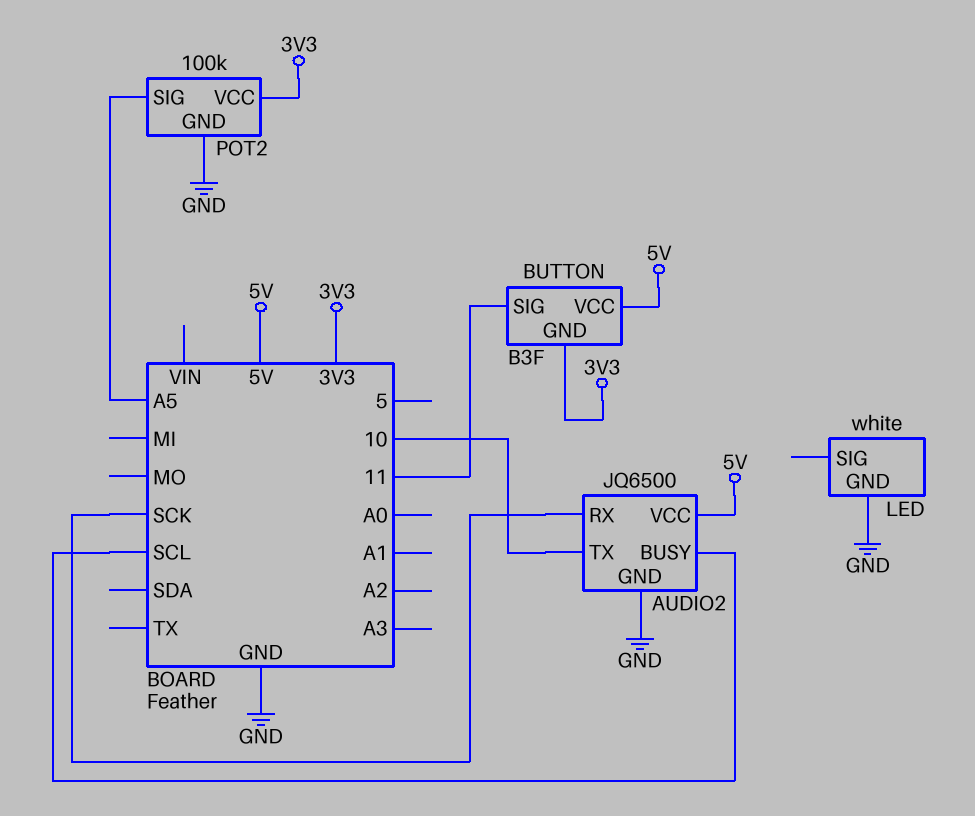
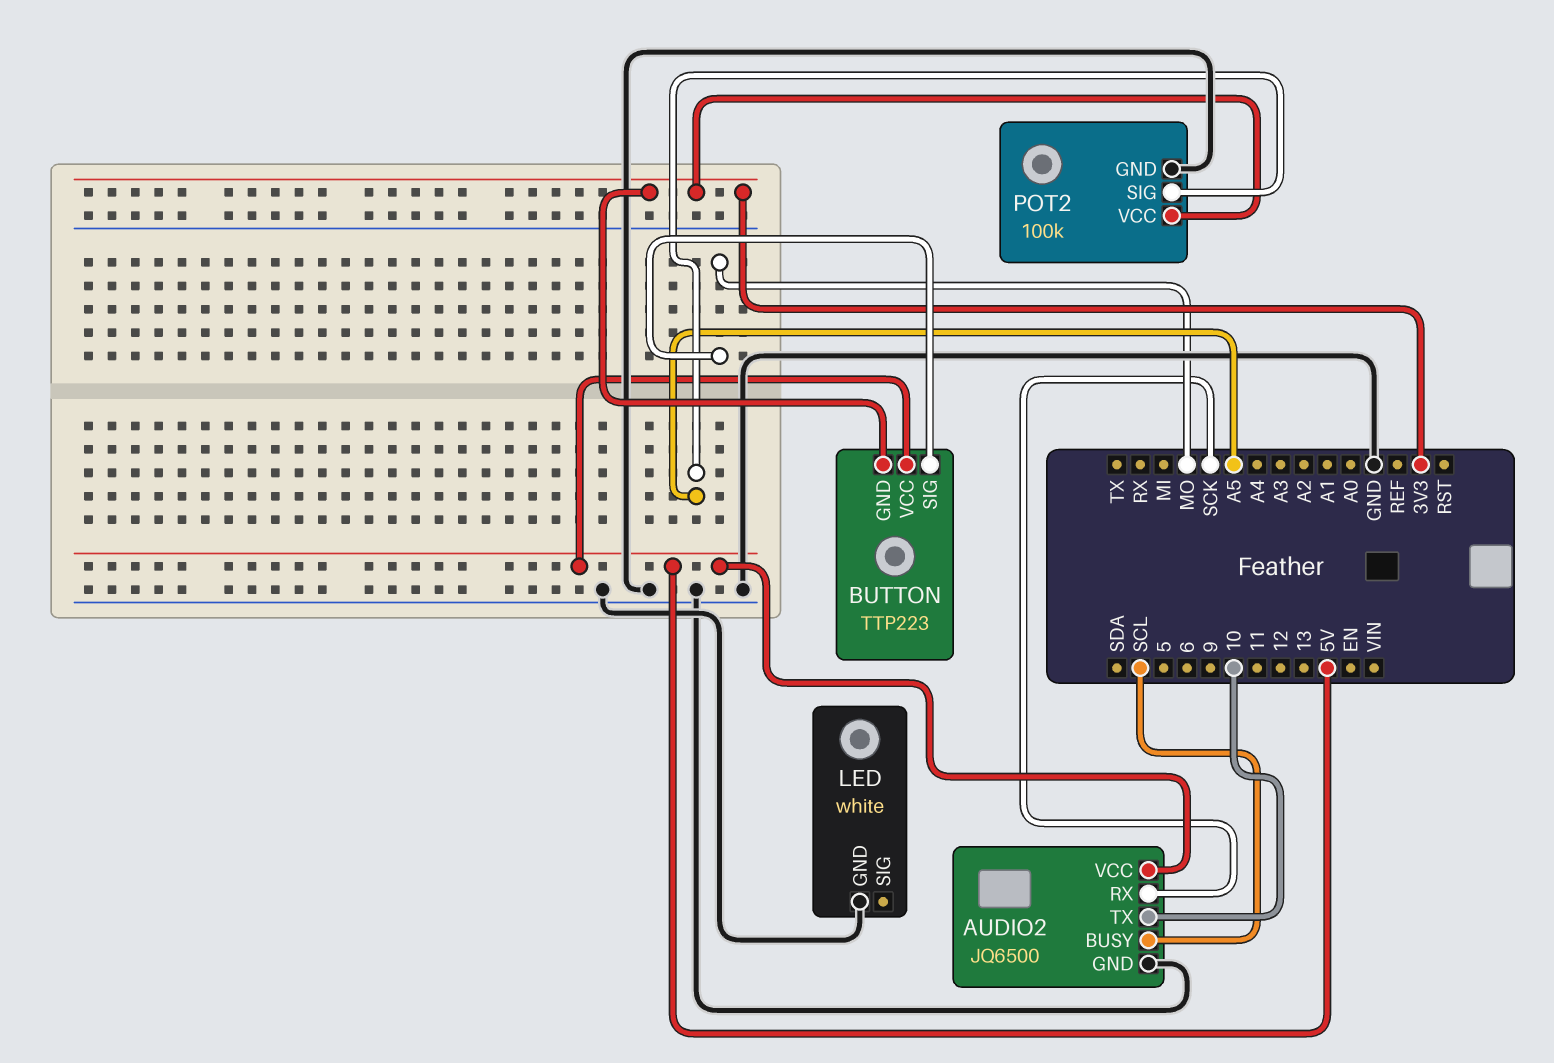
BUTTON: B3F -> TTP223
BUTTON pin SIG: 11 -> MO

